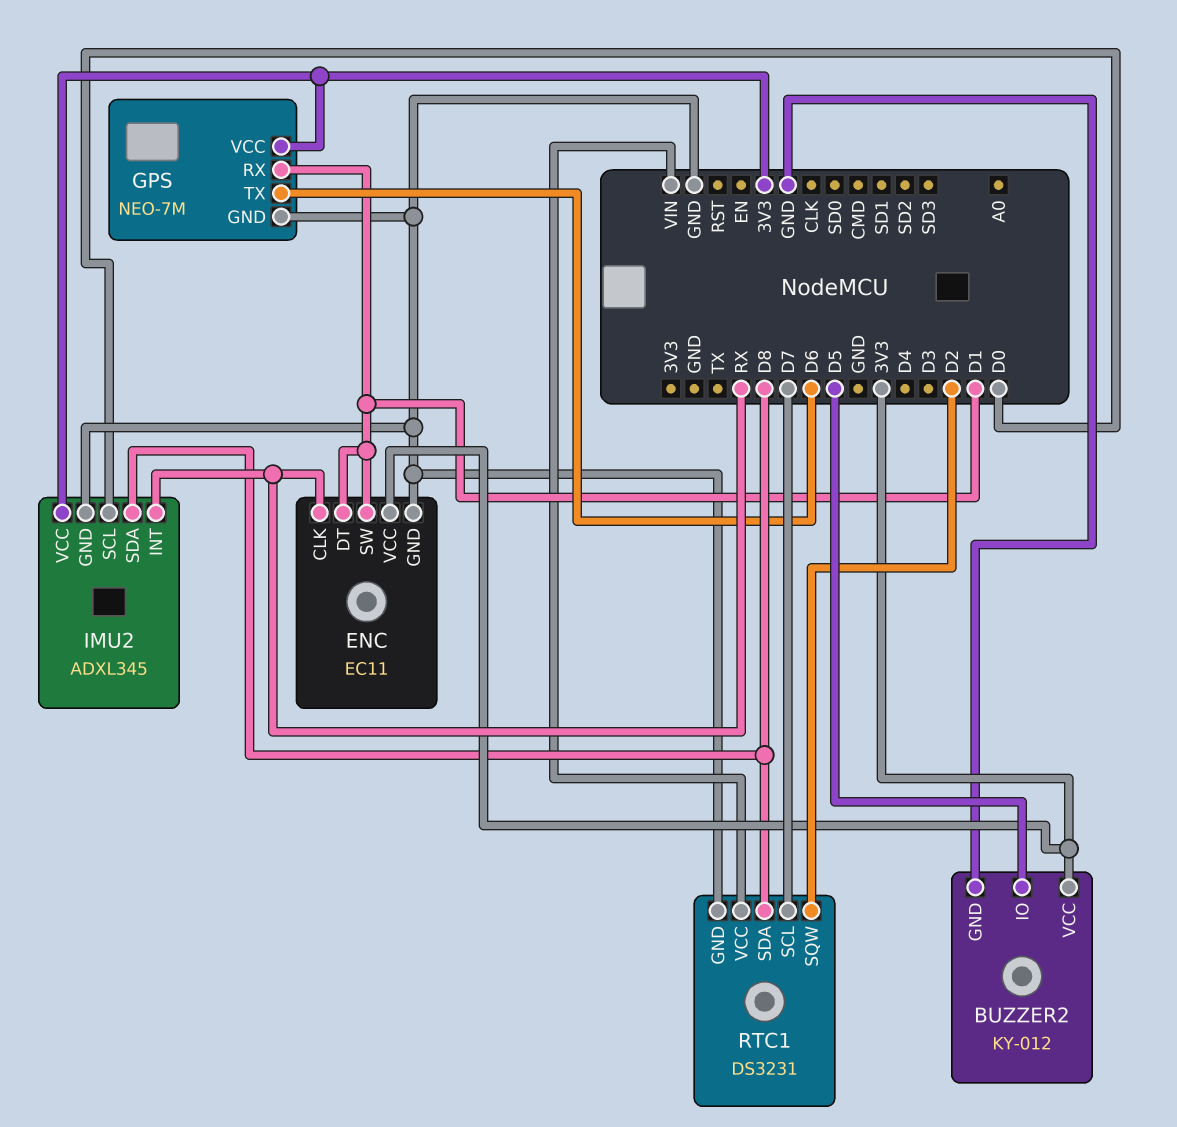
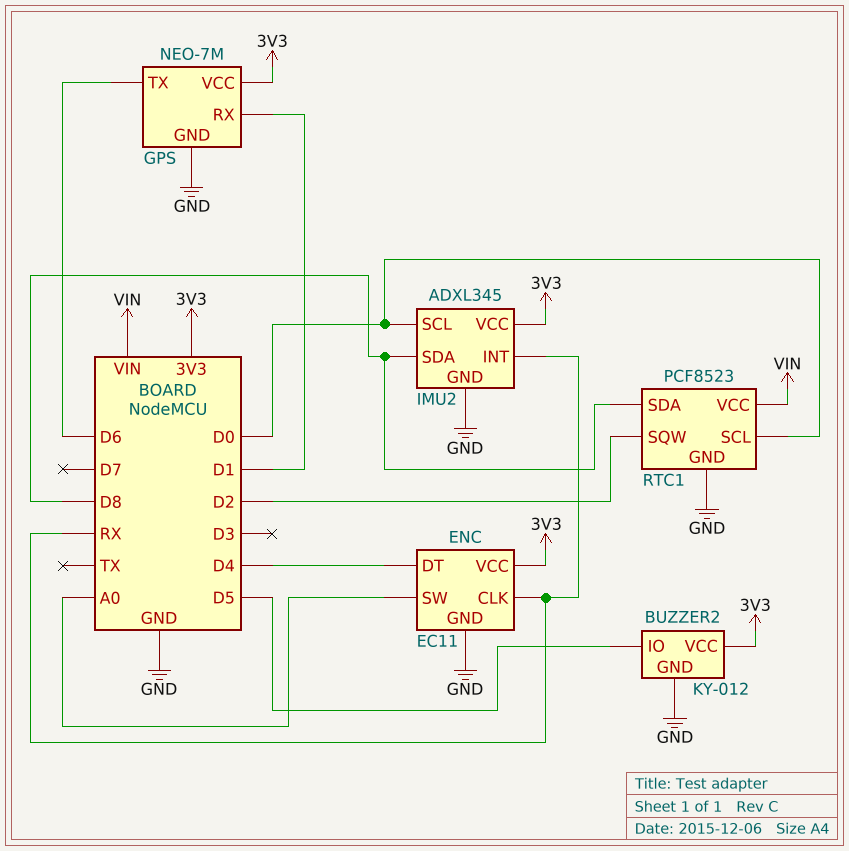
ENC pin DT: D1 -> D4
ENC pin SW: D1 -> A0
RTC1: DS3231 -> PCF8523
RTC1 pin SCL: D7 -> D0

